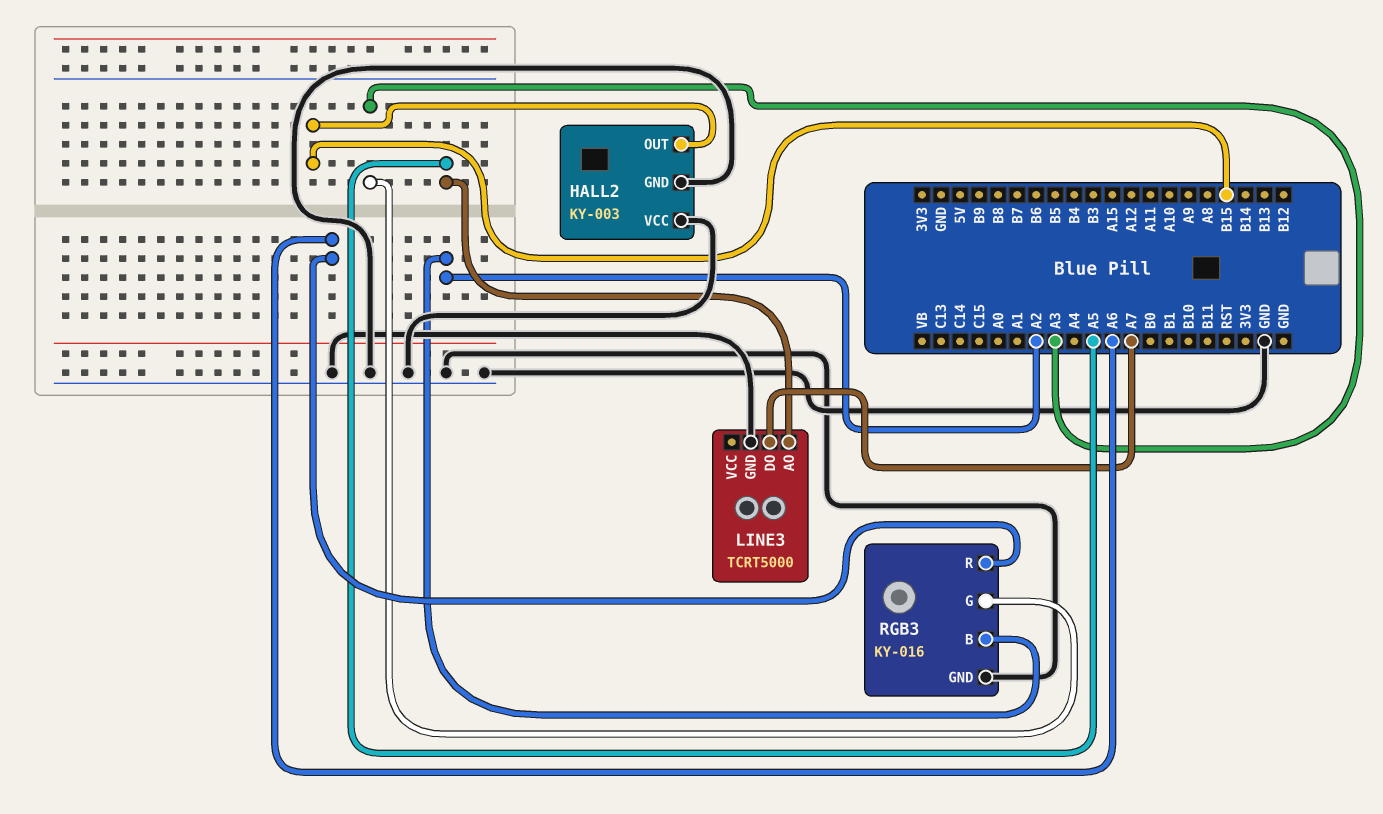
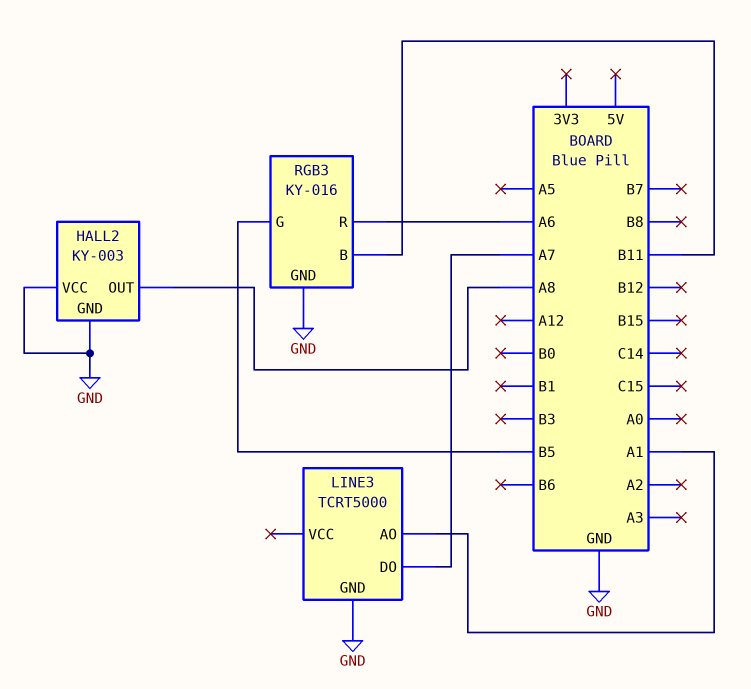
HALL2 pin OUT: B15 -> A8
LINE3 pin AO: A5 -> A1
RGB3 pin B: A2 -> B11
RGB3 pin G: A3 -> B5

